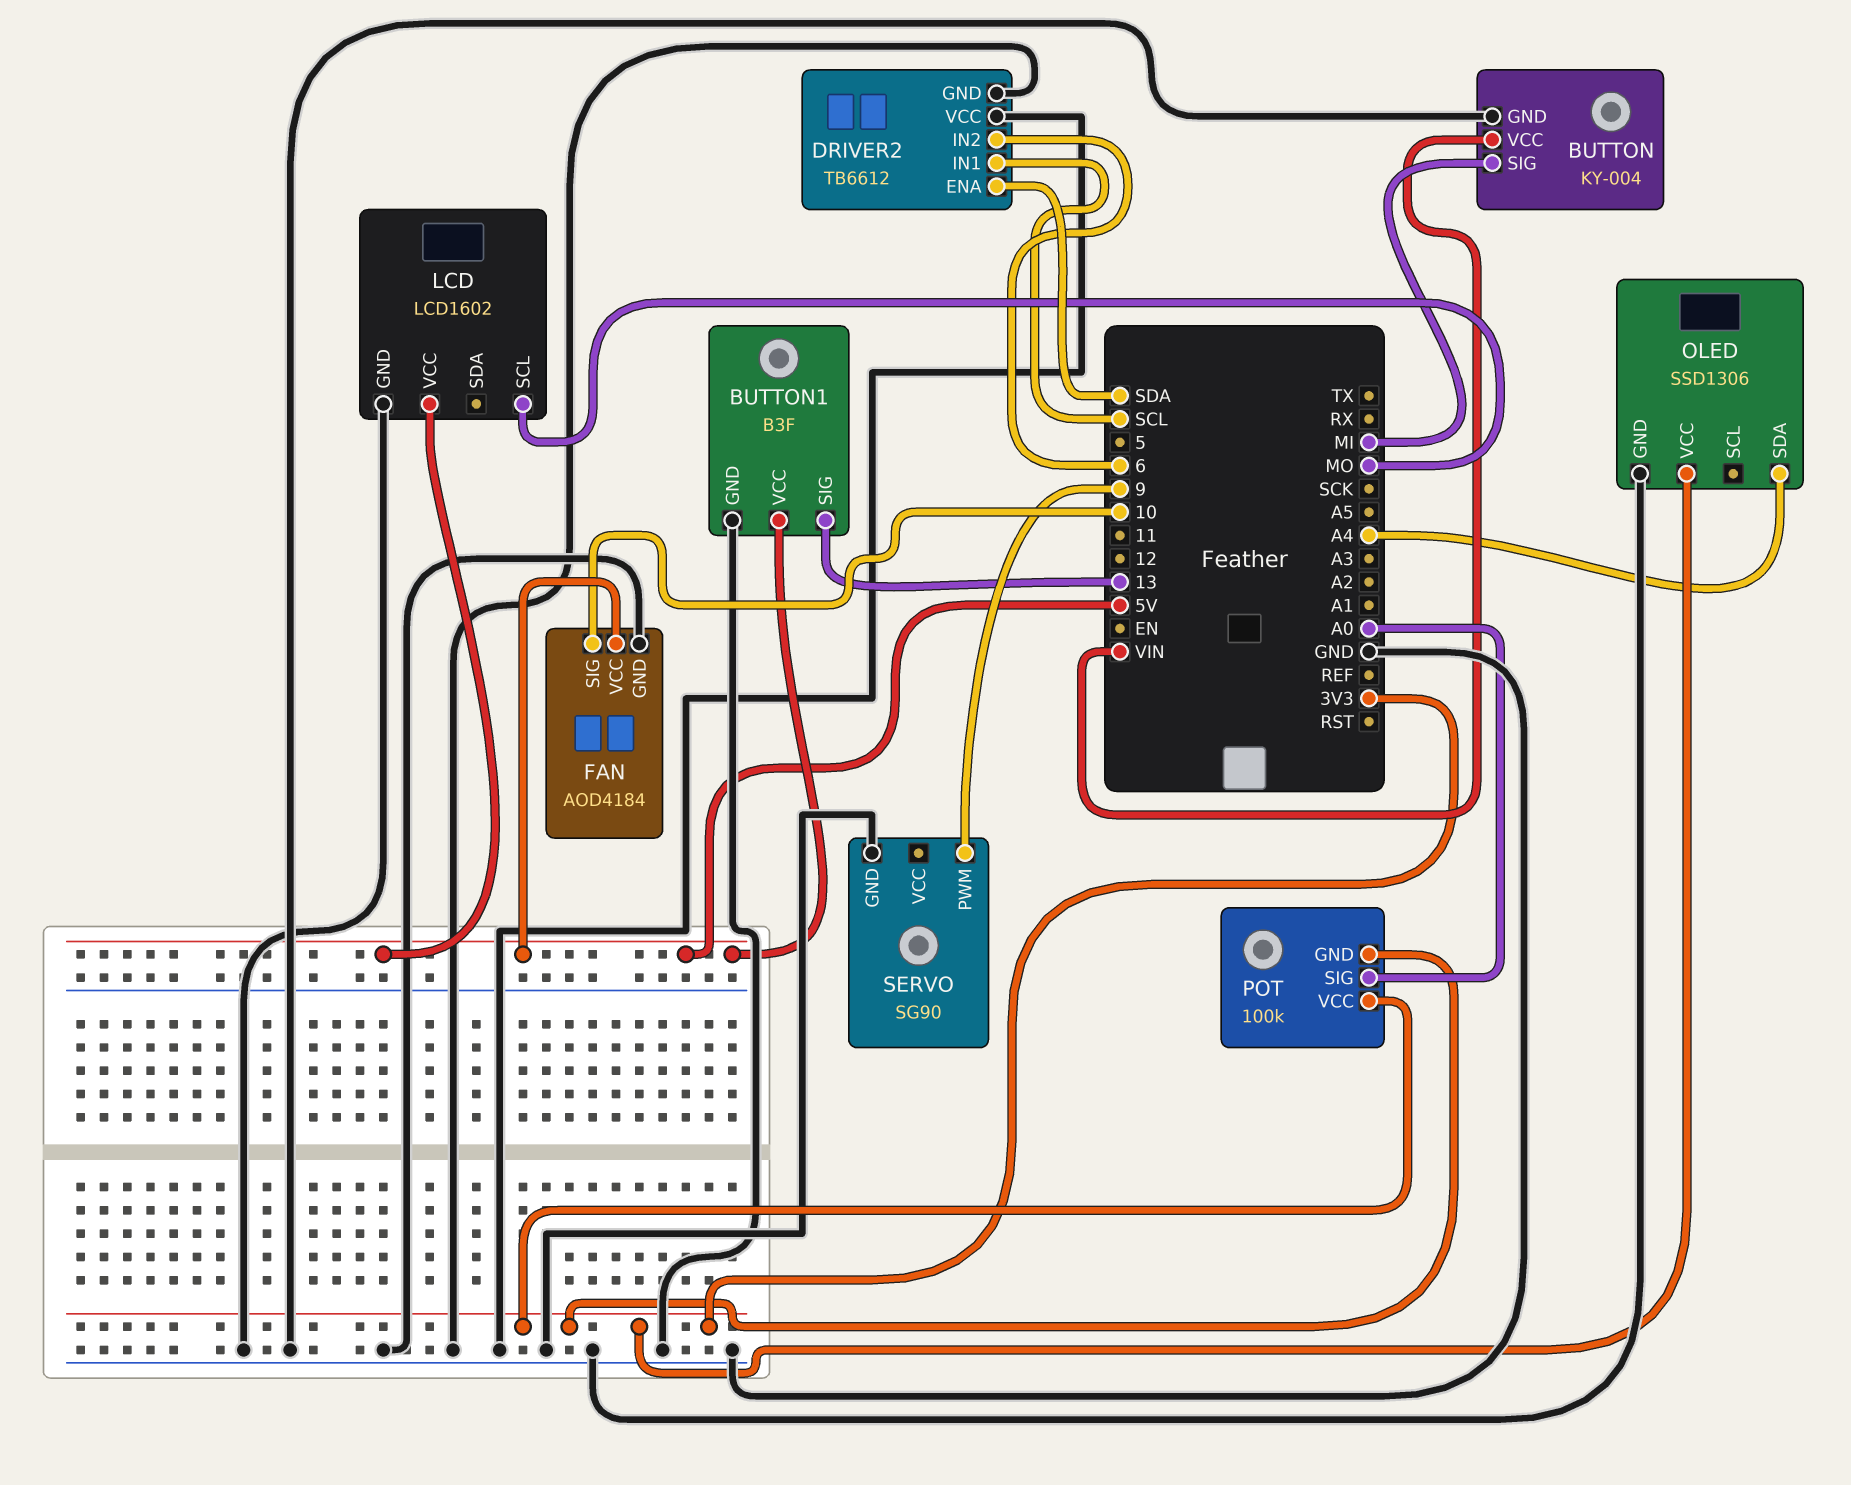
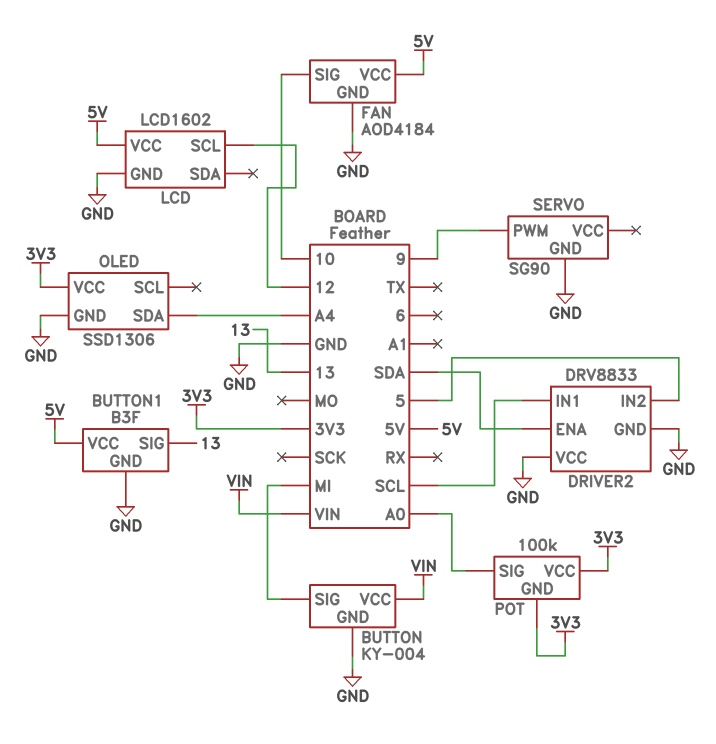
DRIVER2: TB6612 -> DRV8833
DRIVER2 pin IN2: 6 -> 5
LCD pin SCL: MO -> 12

